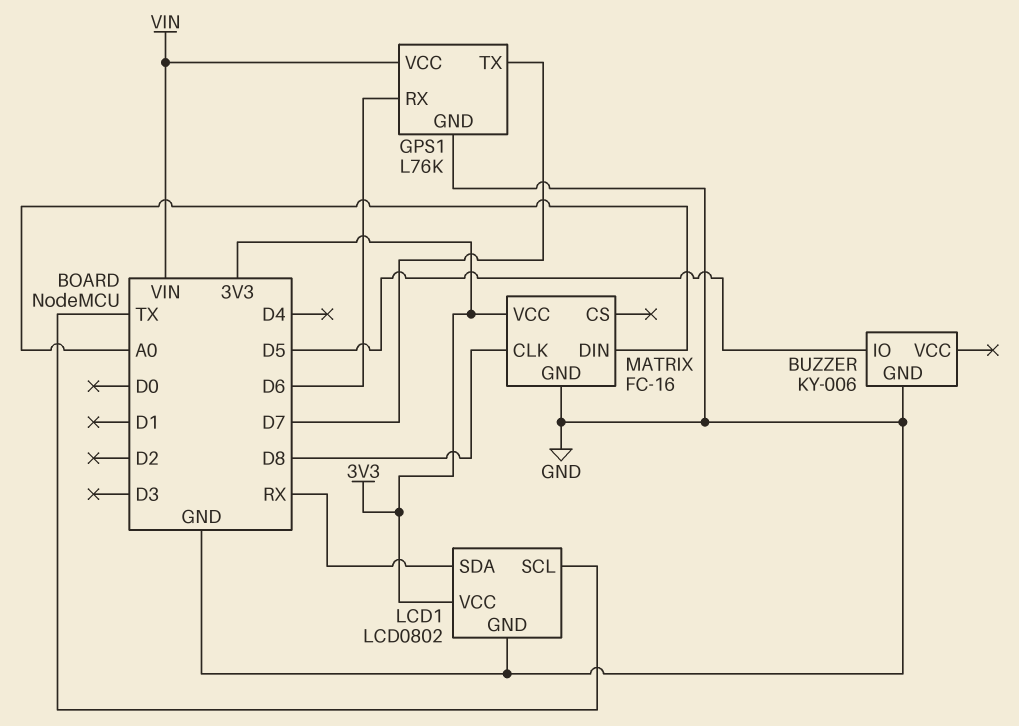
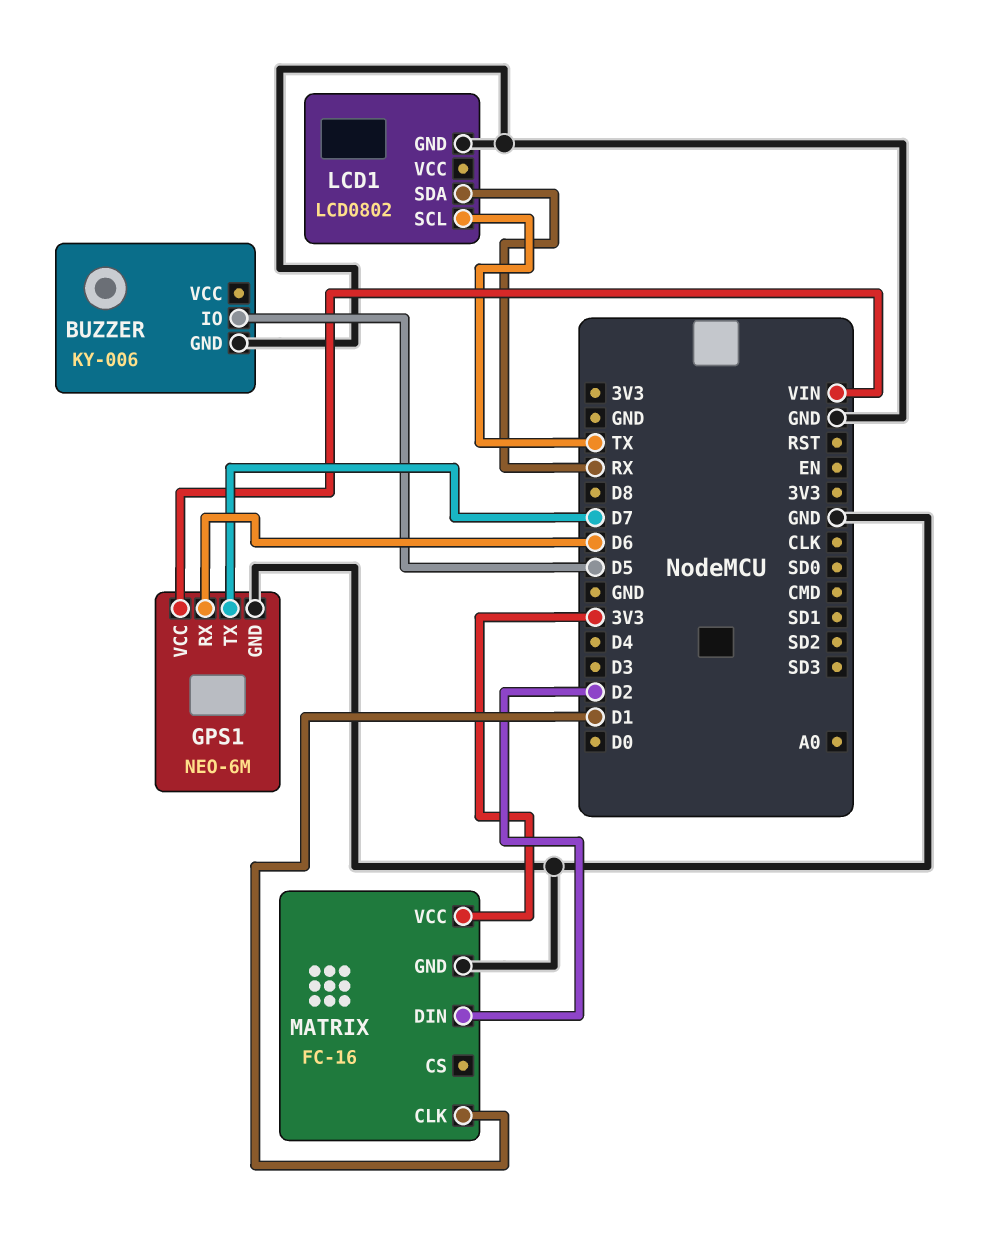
GPS1: L76K -> NEO-6M
LCD1 pin VCC: 3V3 -> none
MATRIX pin CLK: D8 -> D1
MATRIX pin DIN: A0 -> D2

